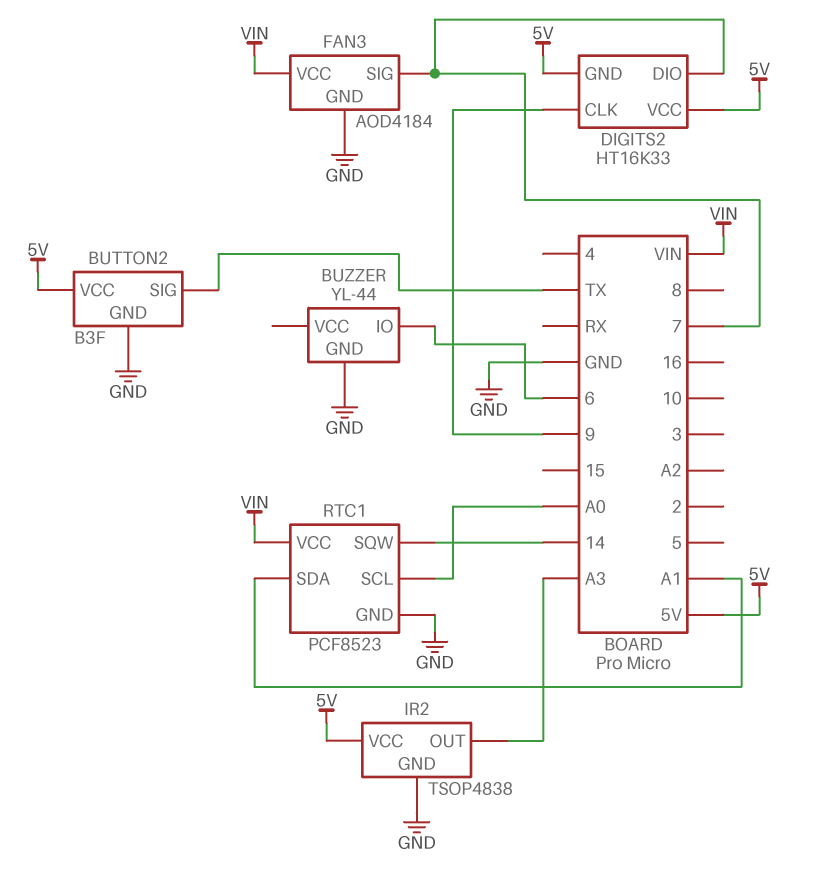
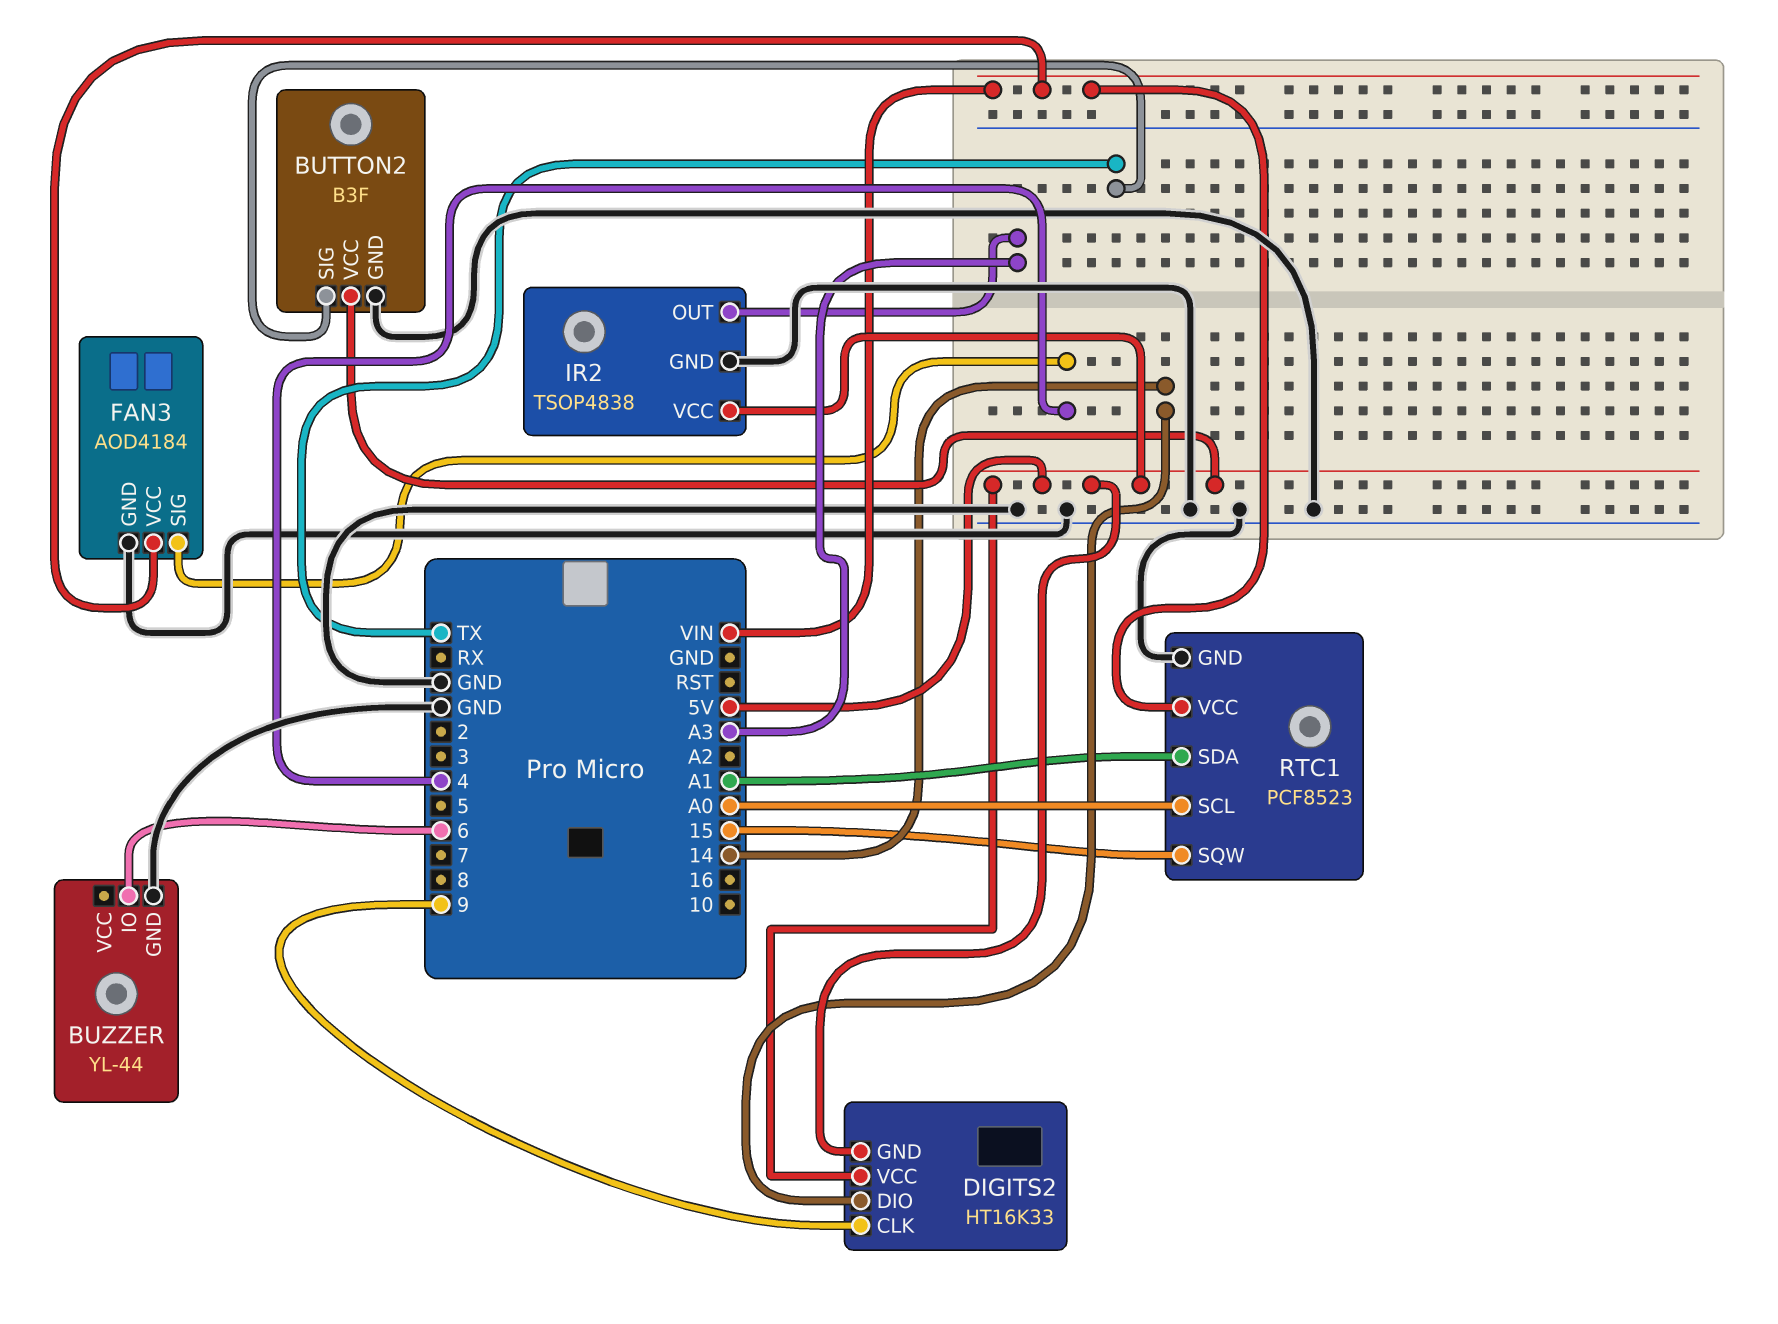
DIGITS2 pin DIO: 7 -> 14
FAN3 pin SIG: 7 -> 4
RTC1 pin SQW: 14 -> 15

